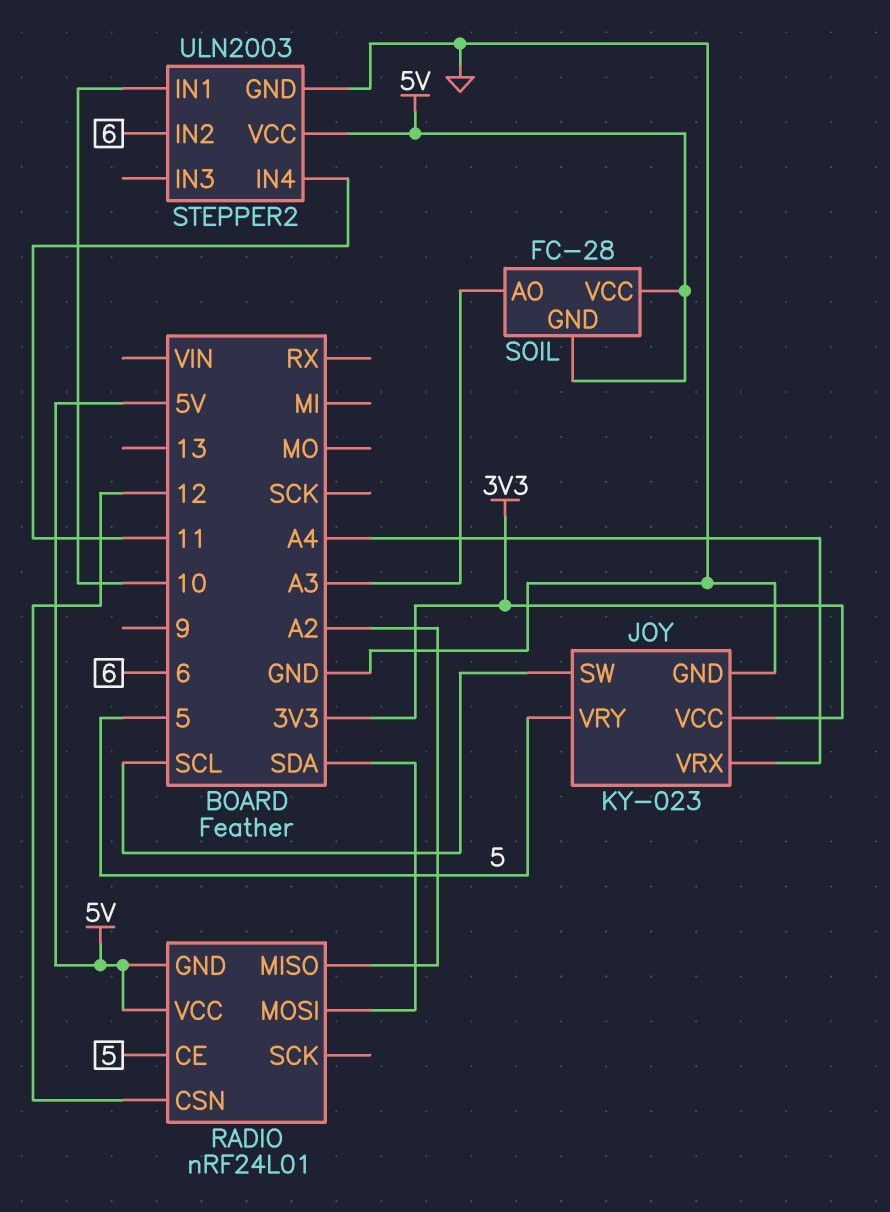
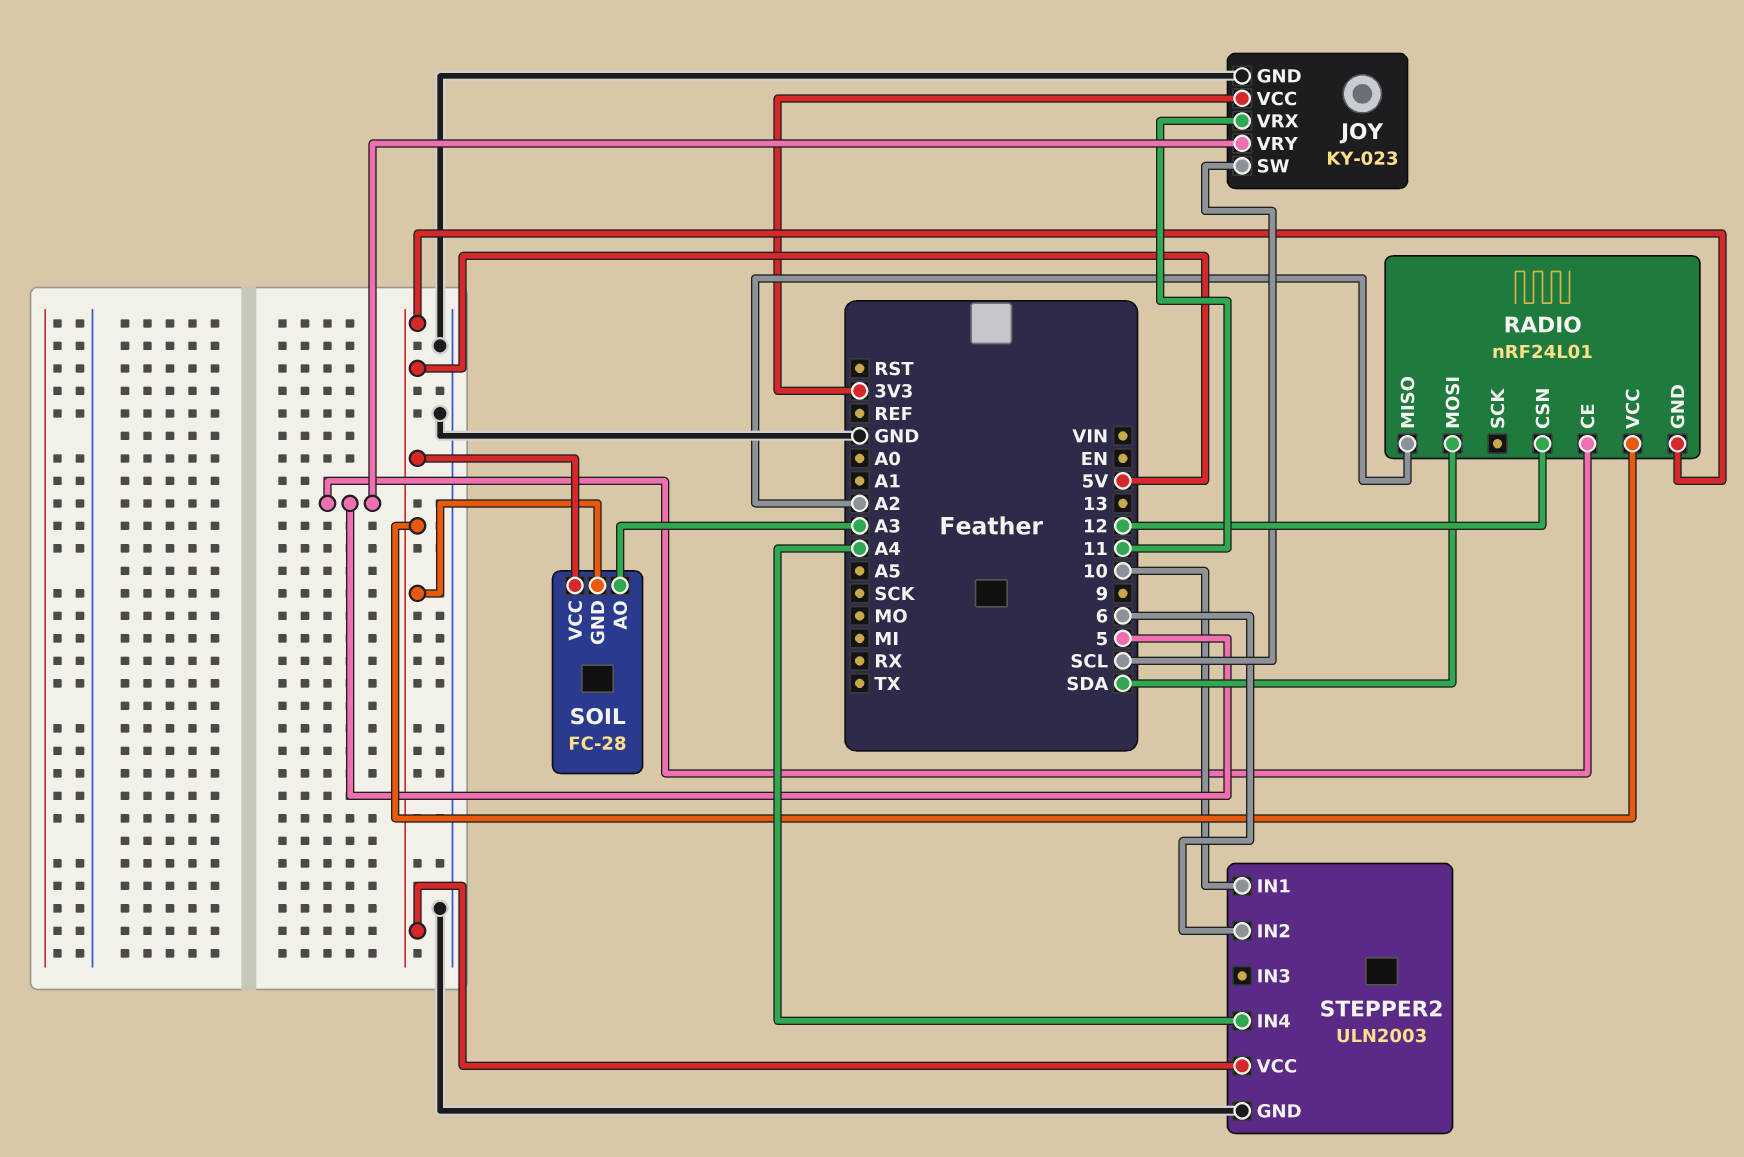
JOY pin VRX: A4 -> 11
STEPPER2 pin IN4: 11 -> A4

